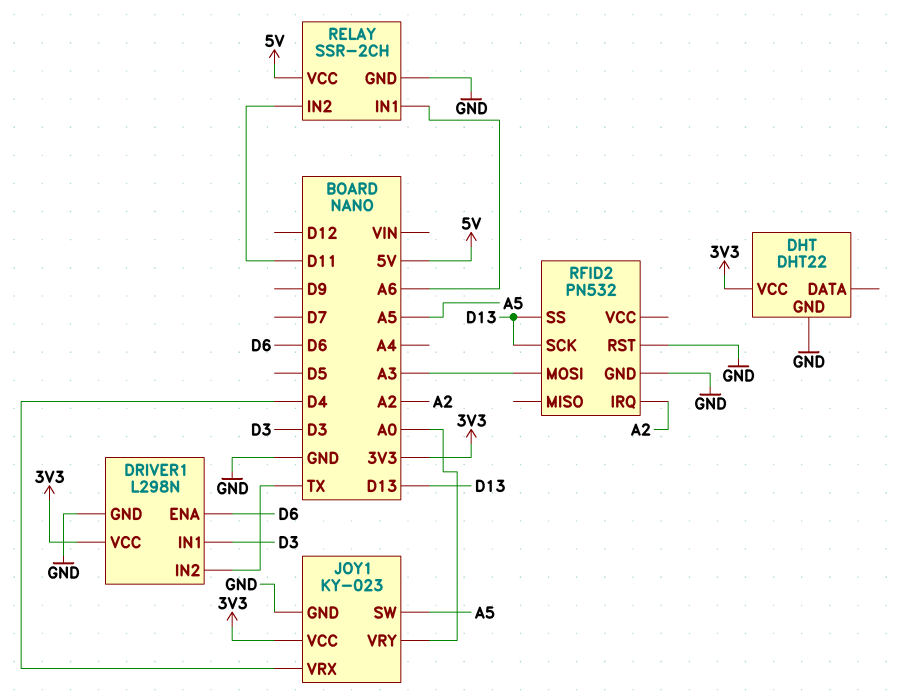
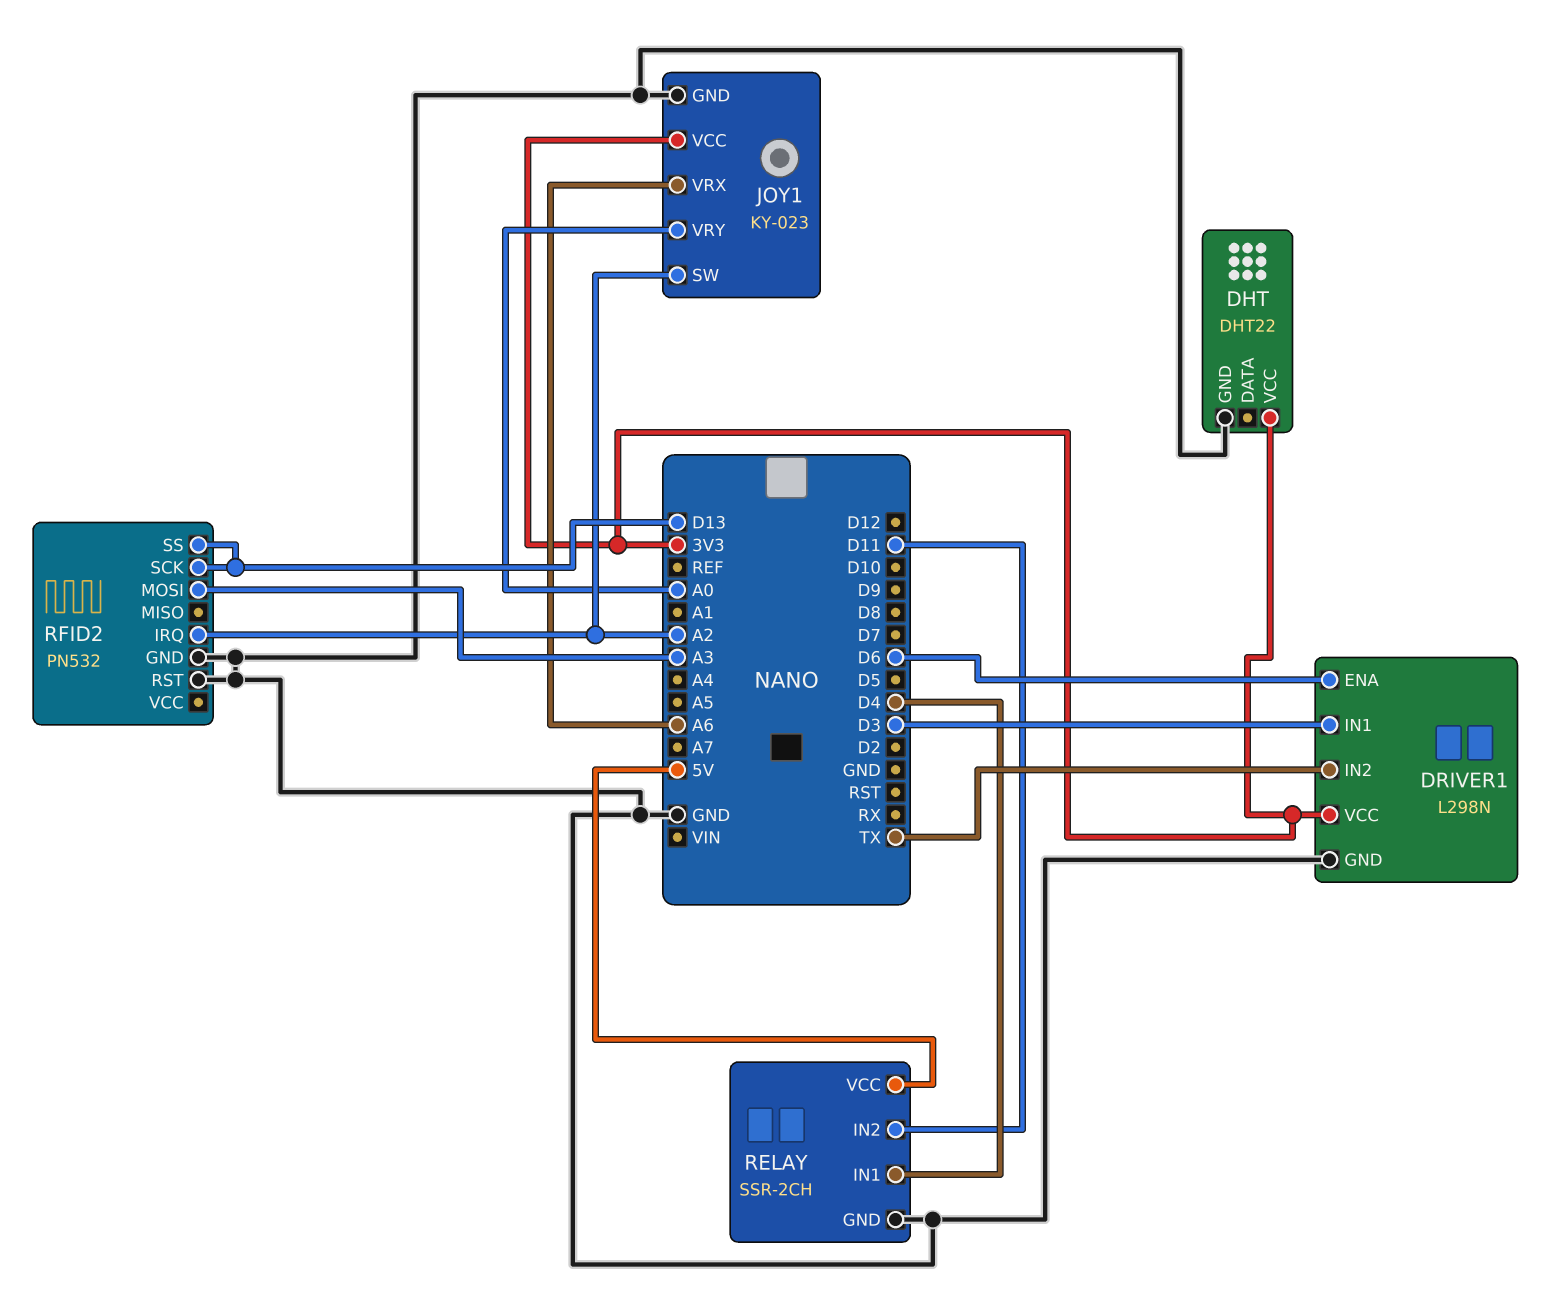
JOY1 pin SW: A5 -> A2
JOY1 pin VRX: D4 -> A6
RELAY pin IN1: A6 -> D4

